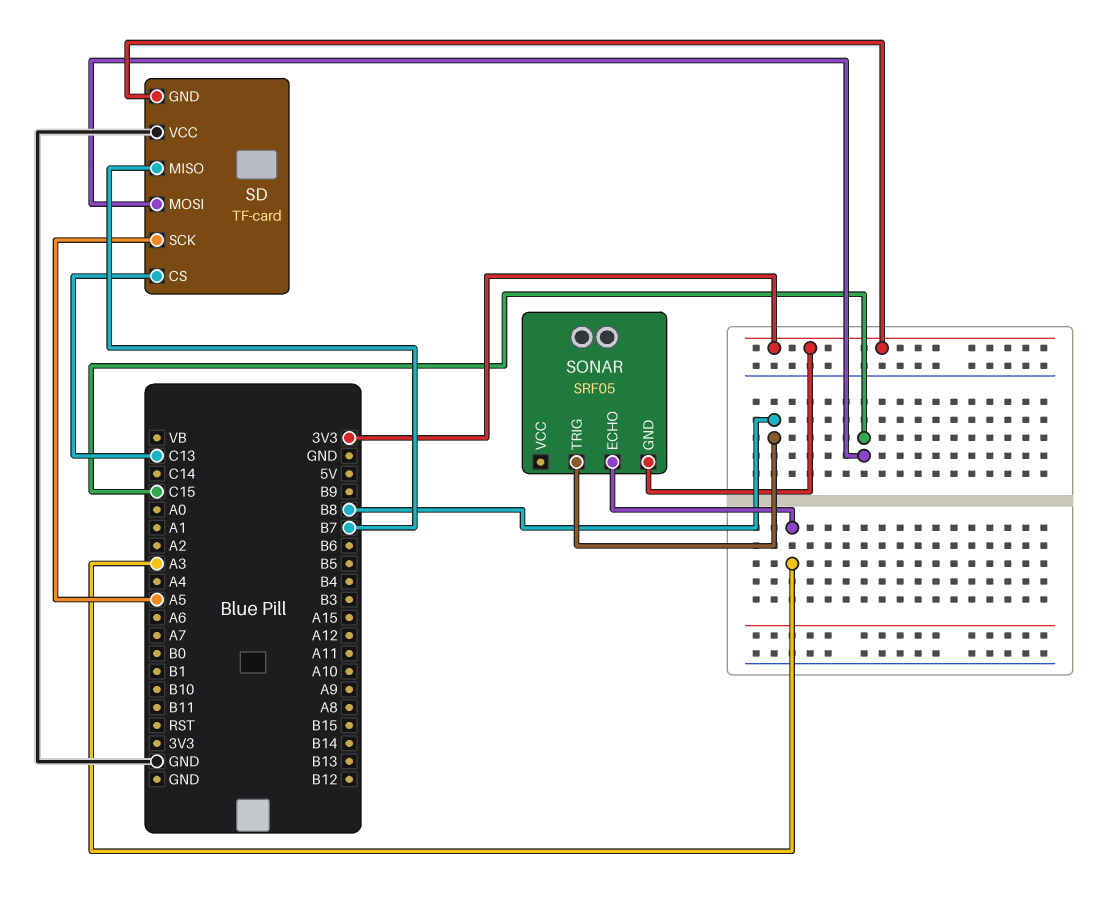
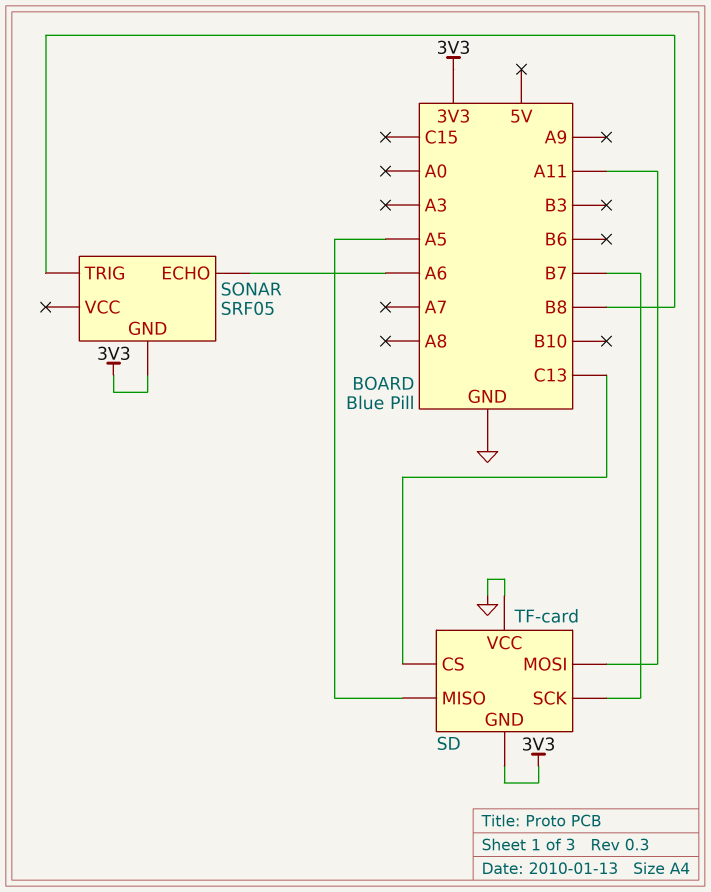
SD pin MISO: B7 -> A5
SD pin MOSI: C15 -> A11
SD pin SCK: A5 -> B7
SONAR pin ECHO: A3 -> A6

